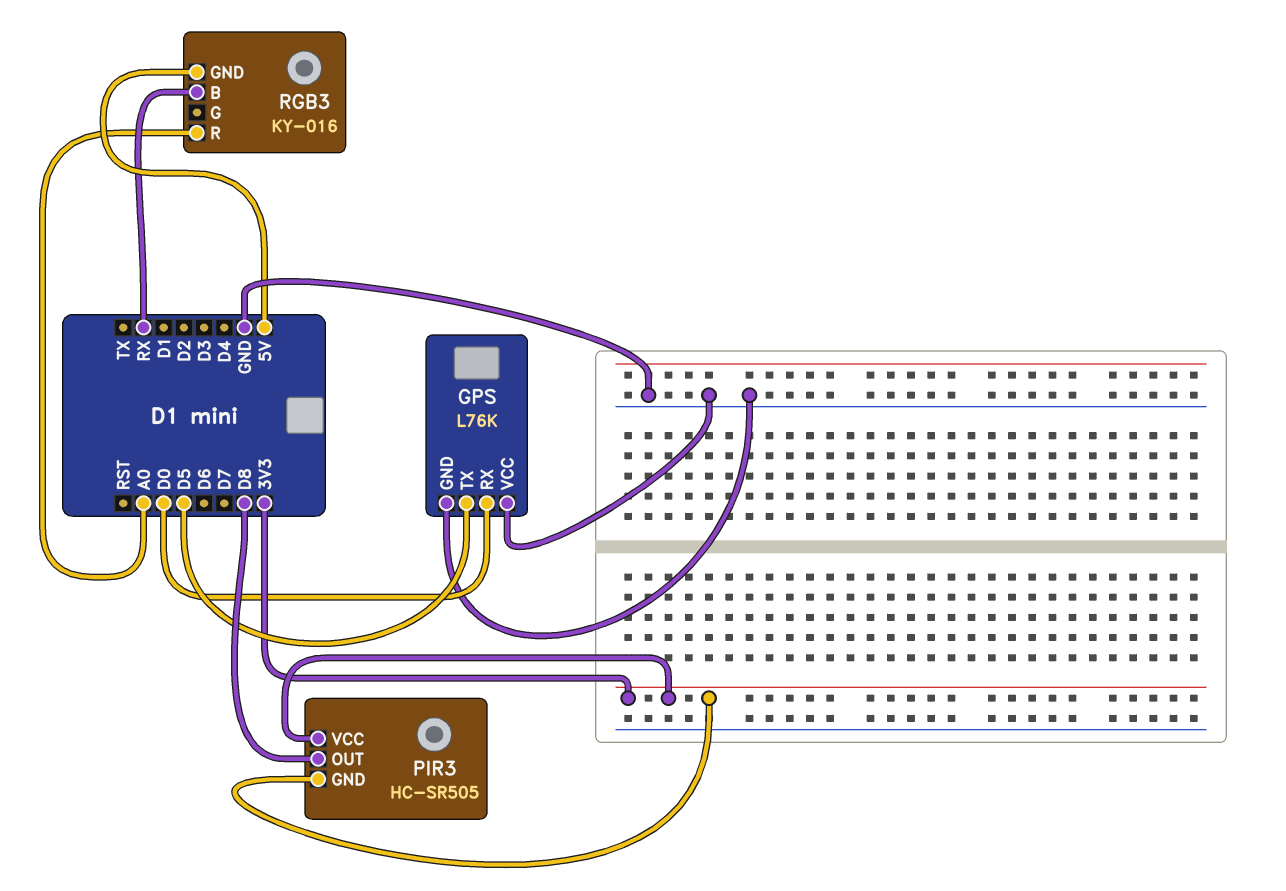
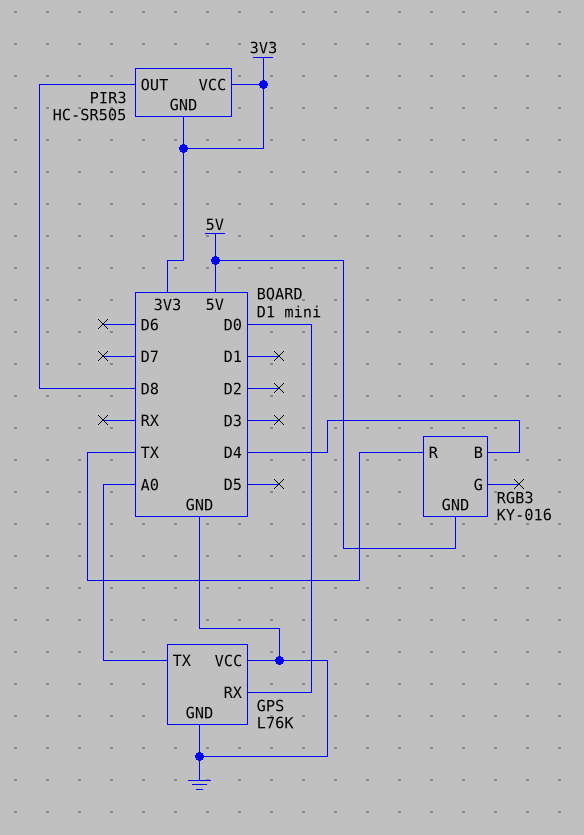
GPS pin TX: D5 -> A0
RGB3 pin B: RX -> D4
RGB3 pin R: A0 -> TX

